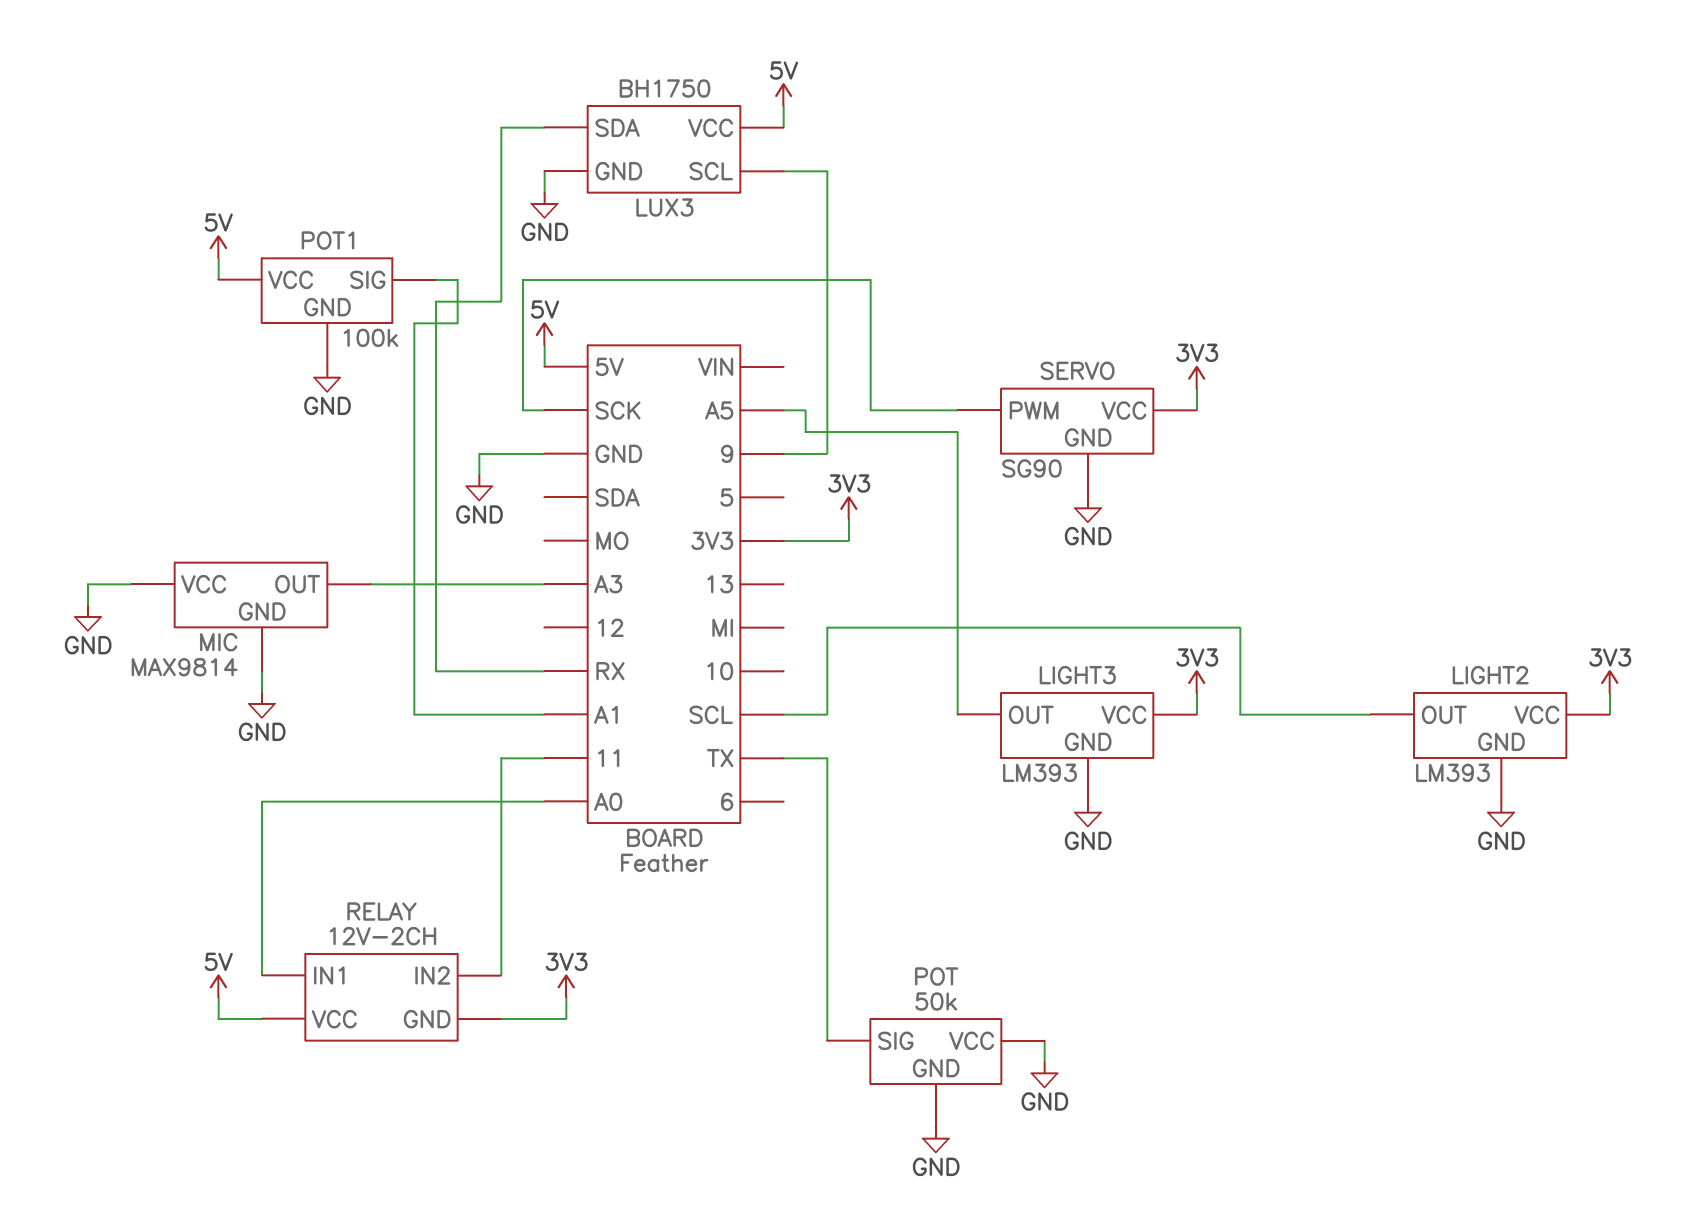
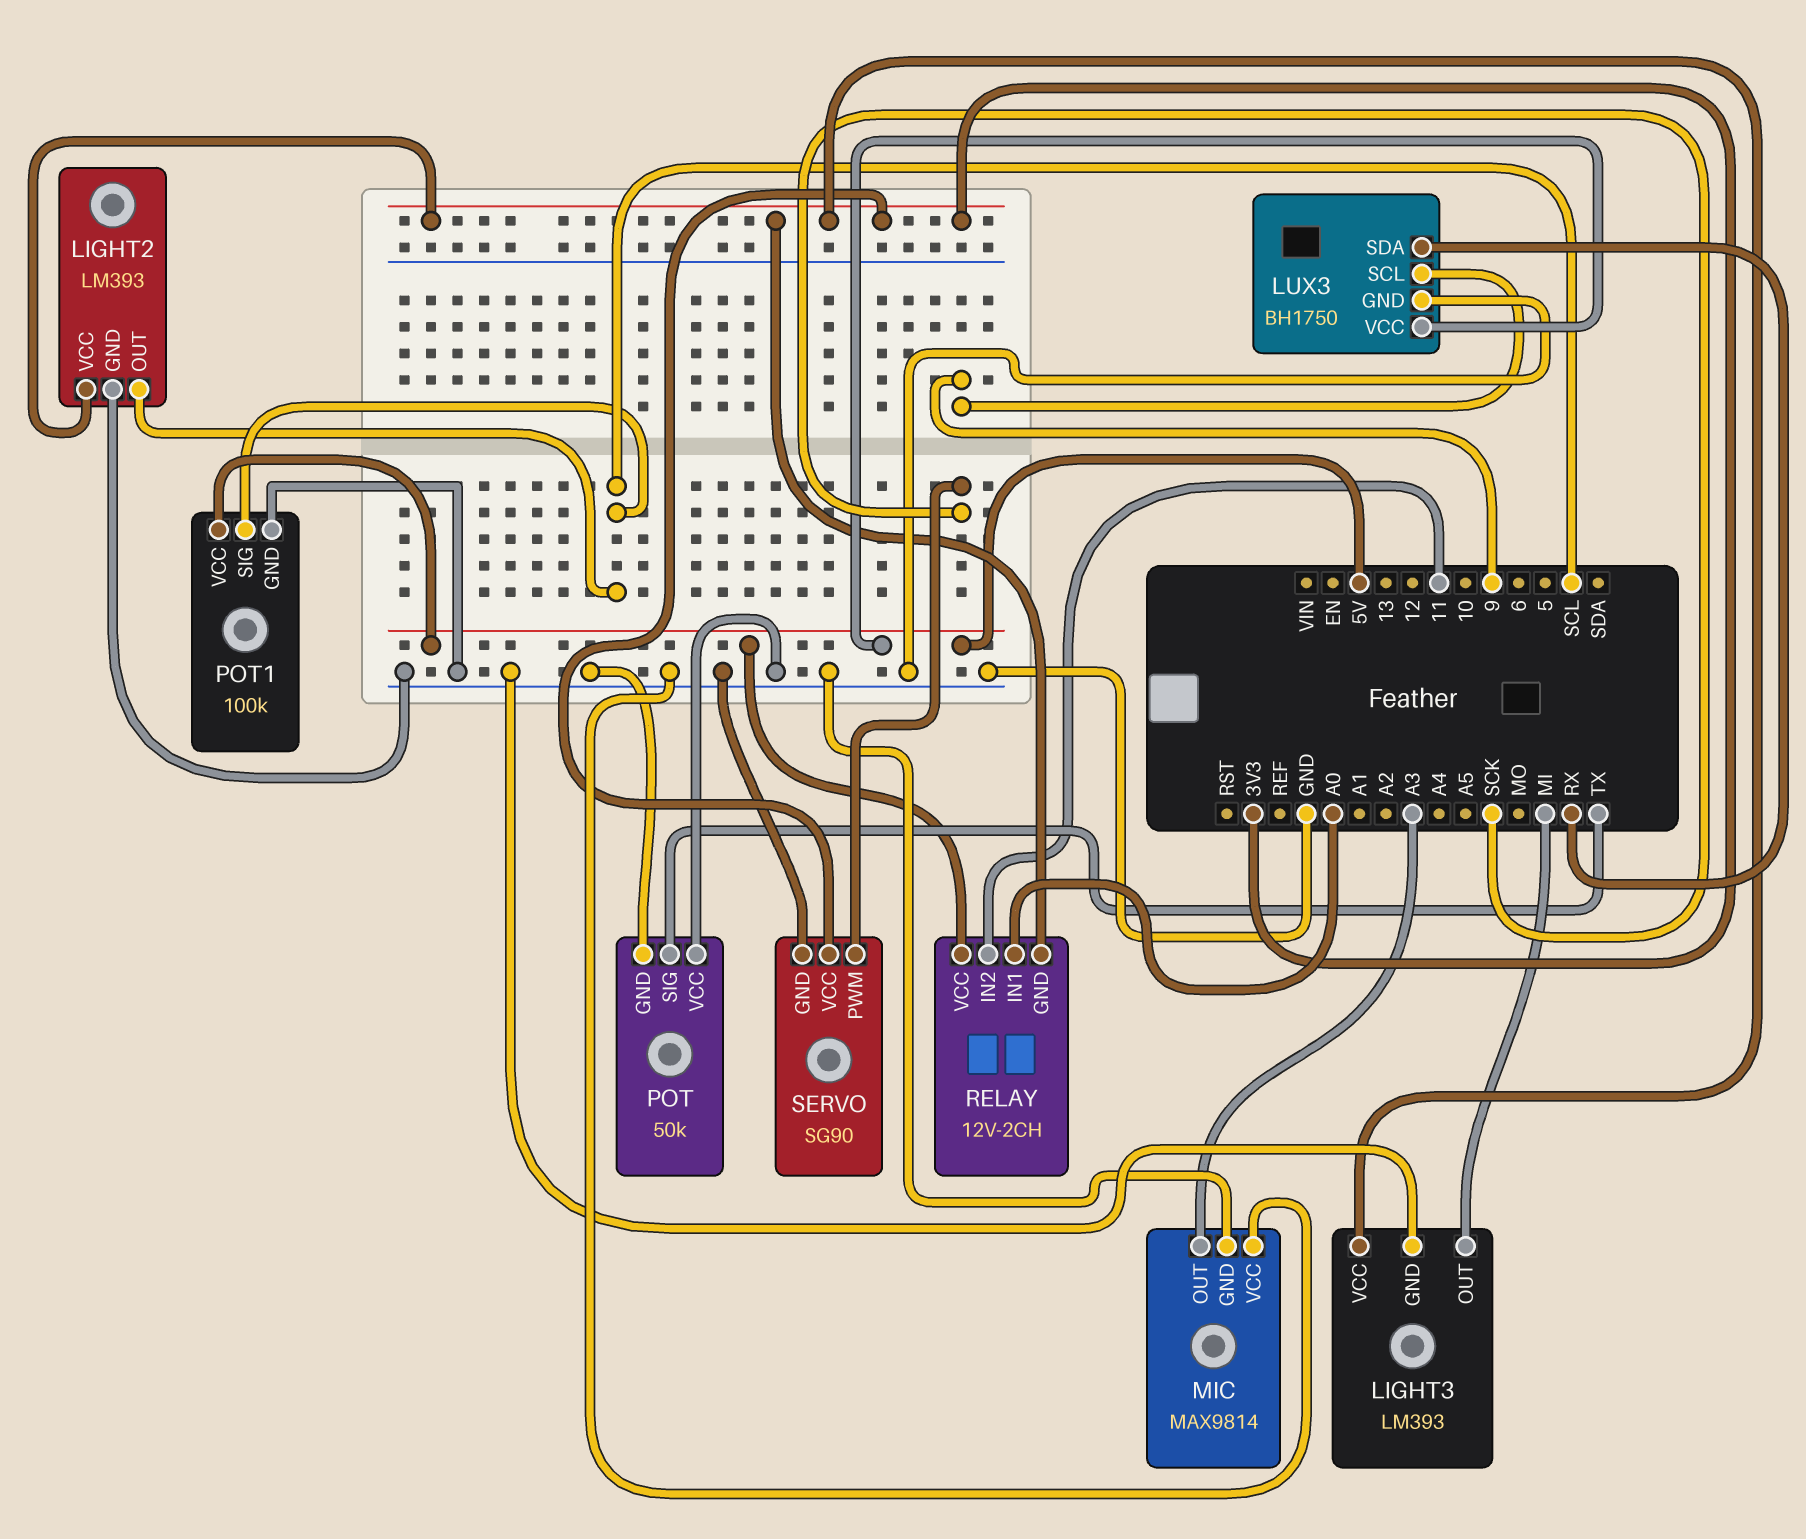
LIGHT3 pin OUT: A5 -> MI
POT1 pin SIG: A1 -> SCL

